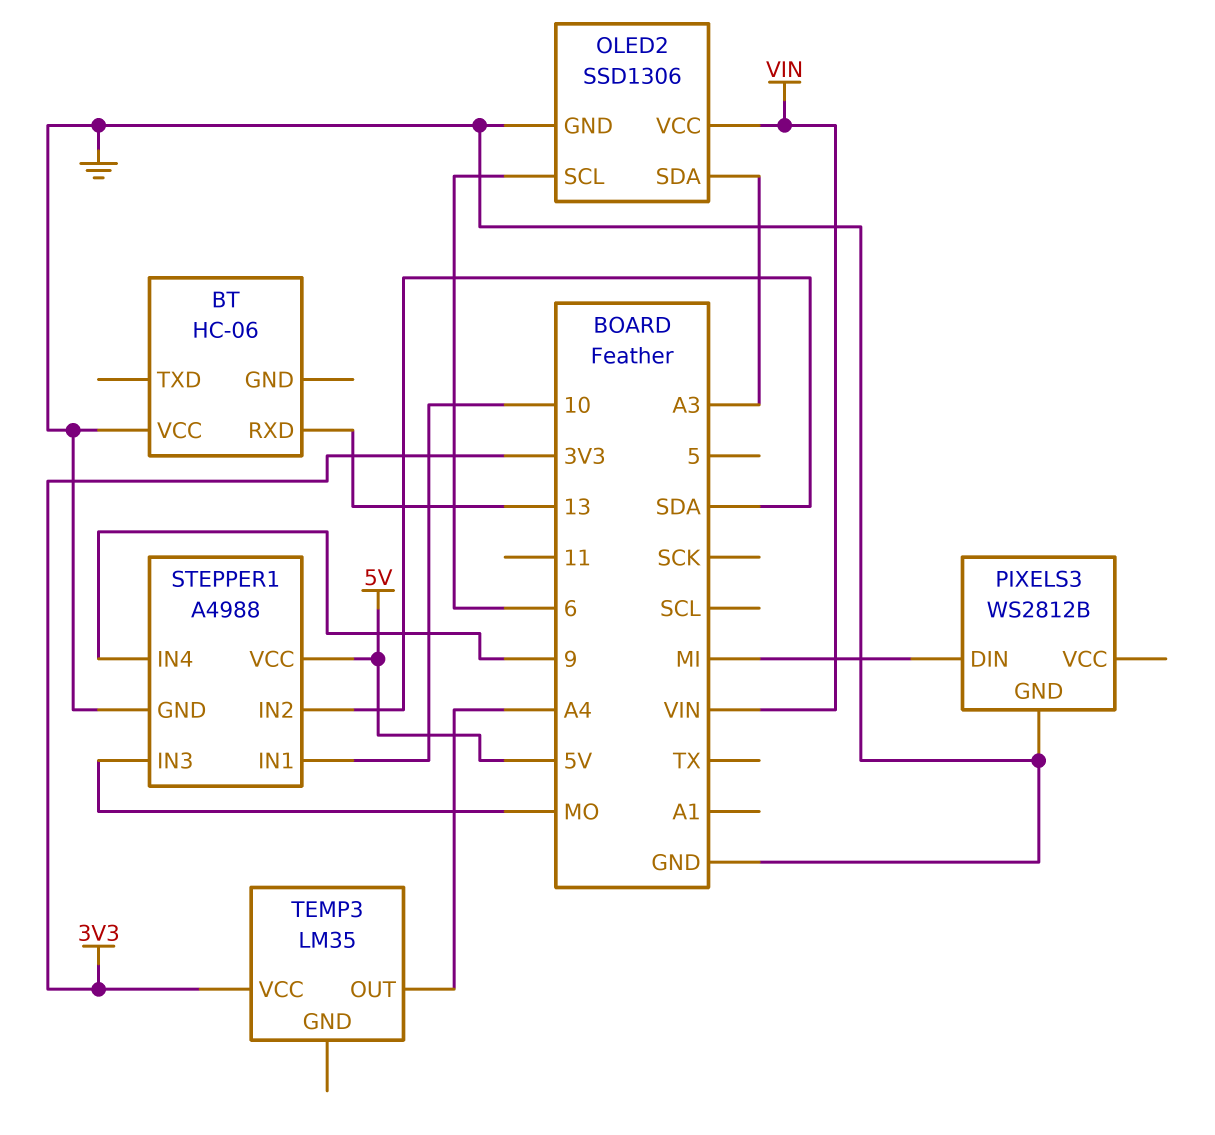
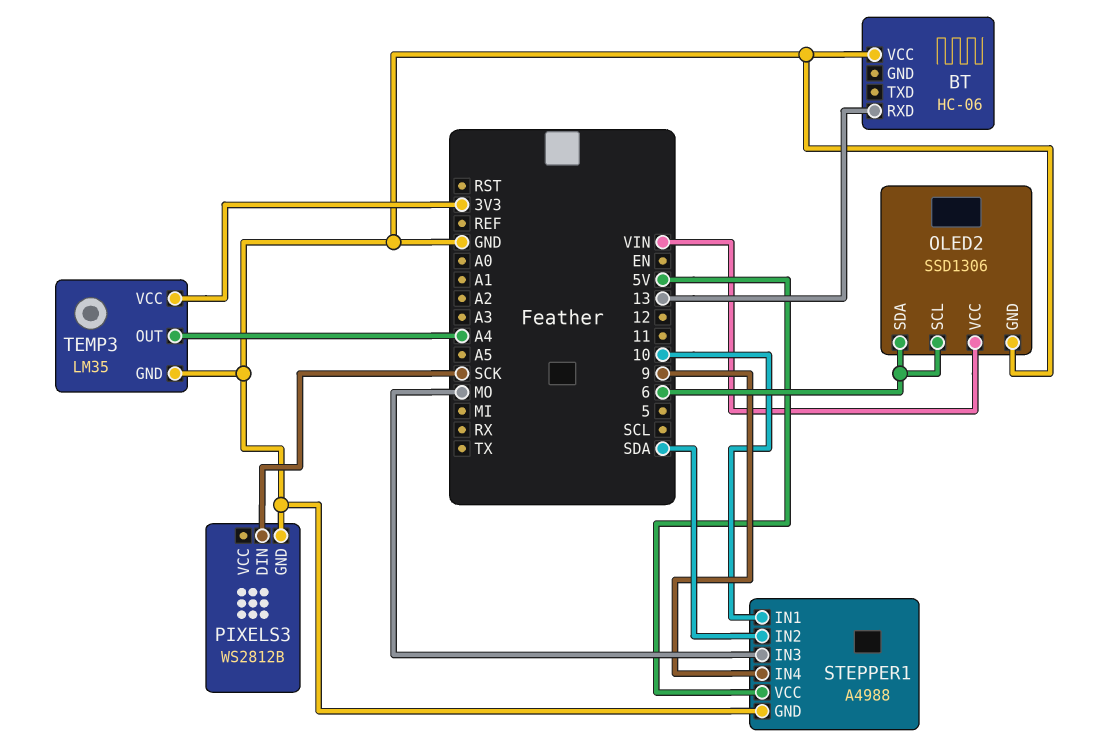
OLED2 pin SDA: A3 -> 6
PIXELS3 pin DIN: MI -> SCK
TEMP3 pin GND: none -> GND

